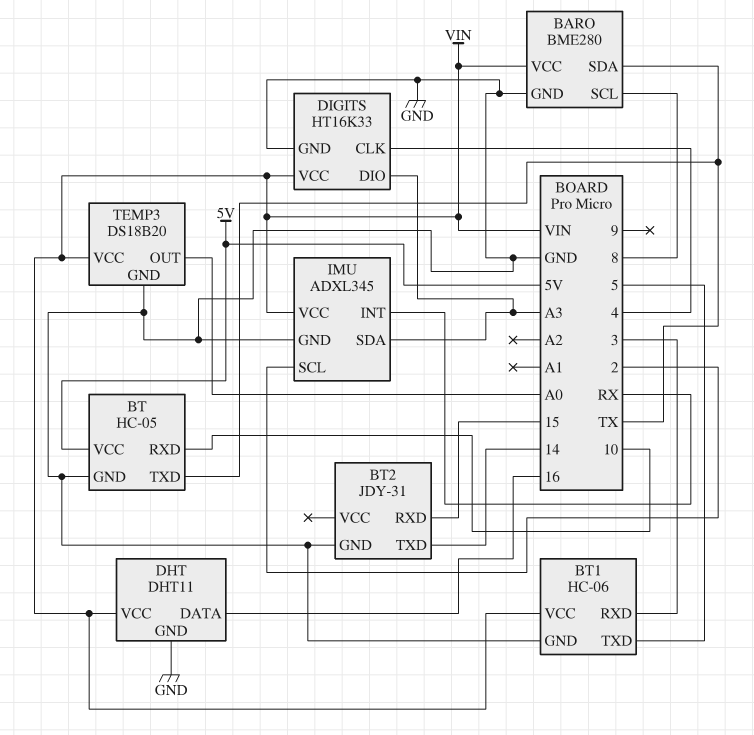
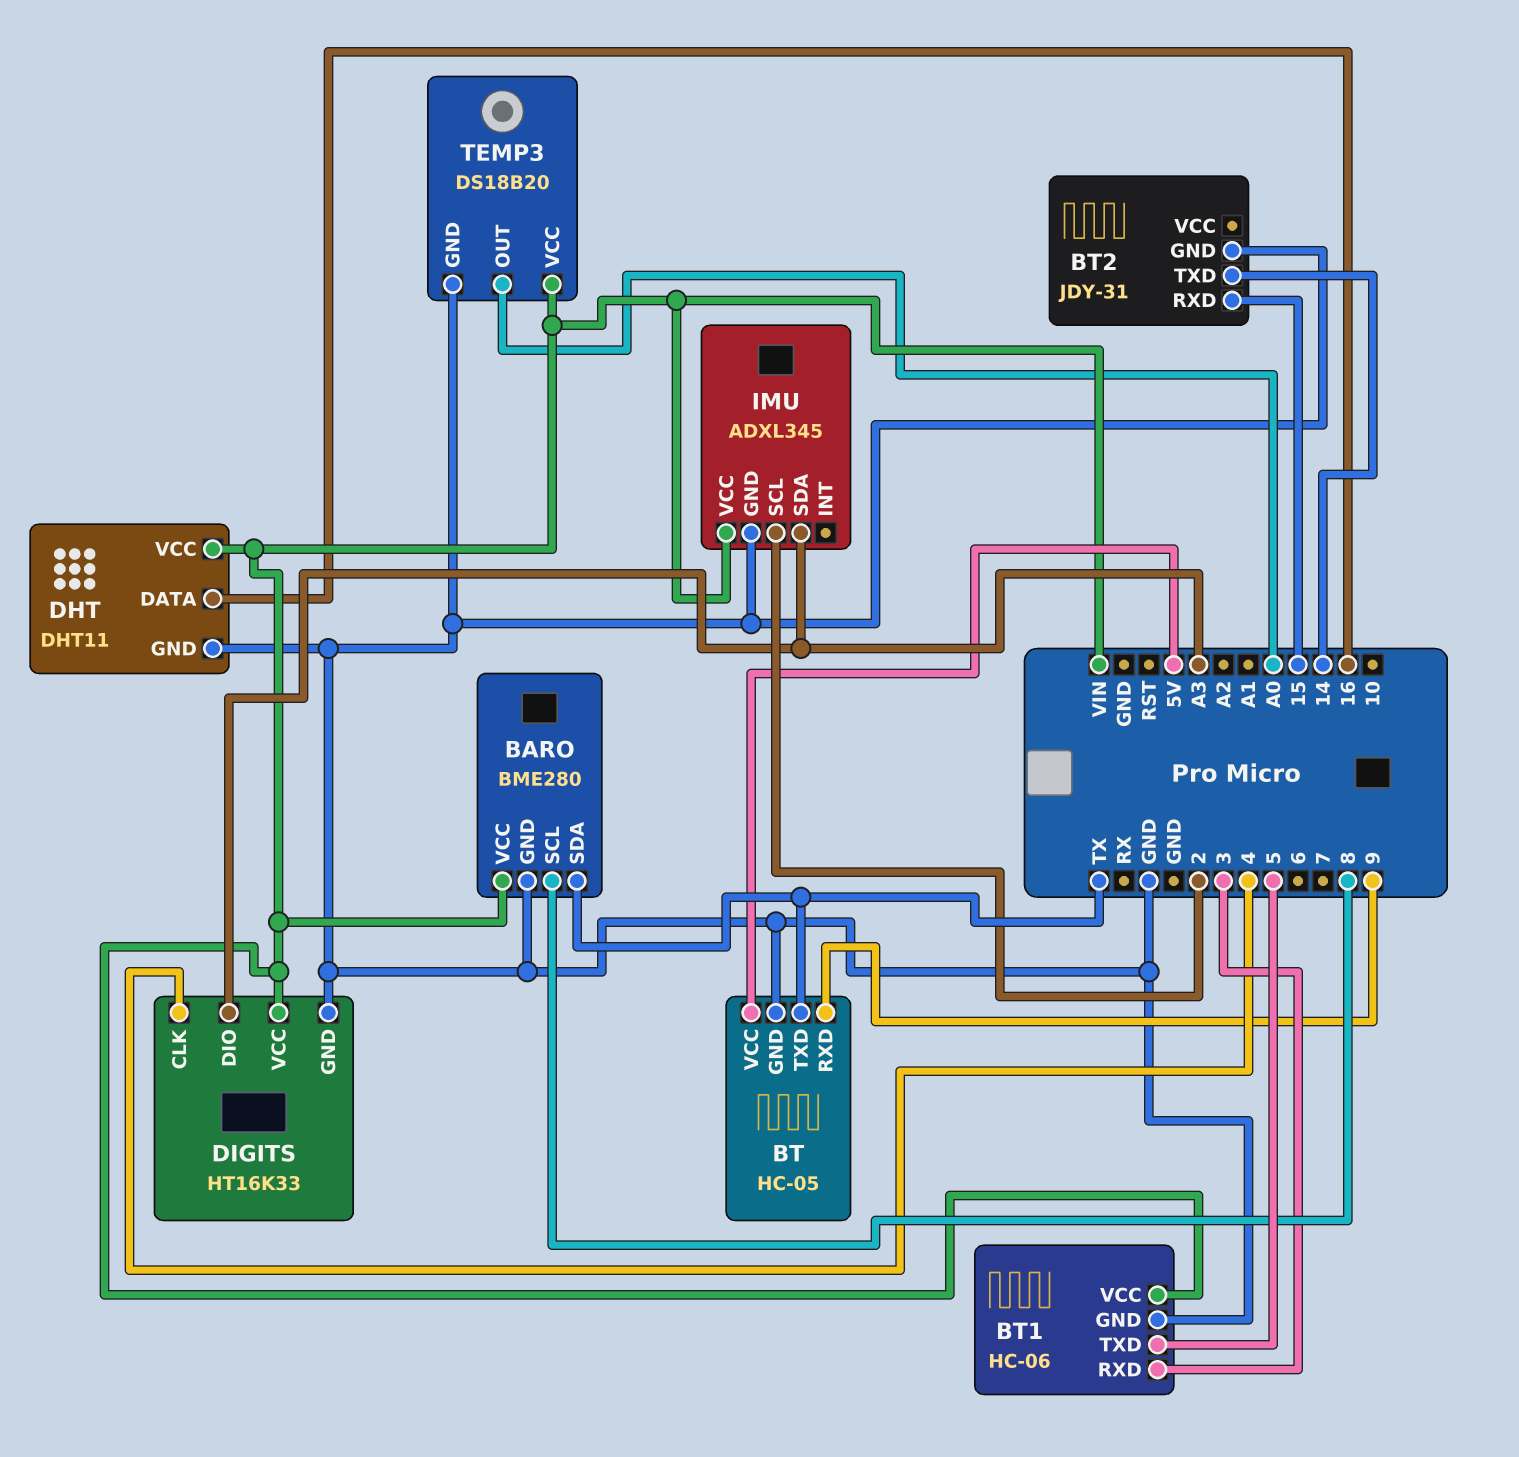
BT pin RXD: 10 -> 9
IMU pin INT: RX -> none

